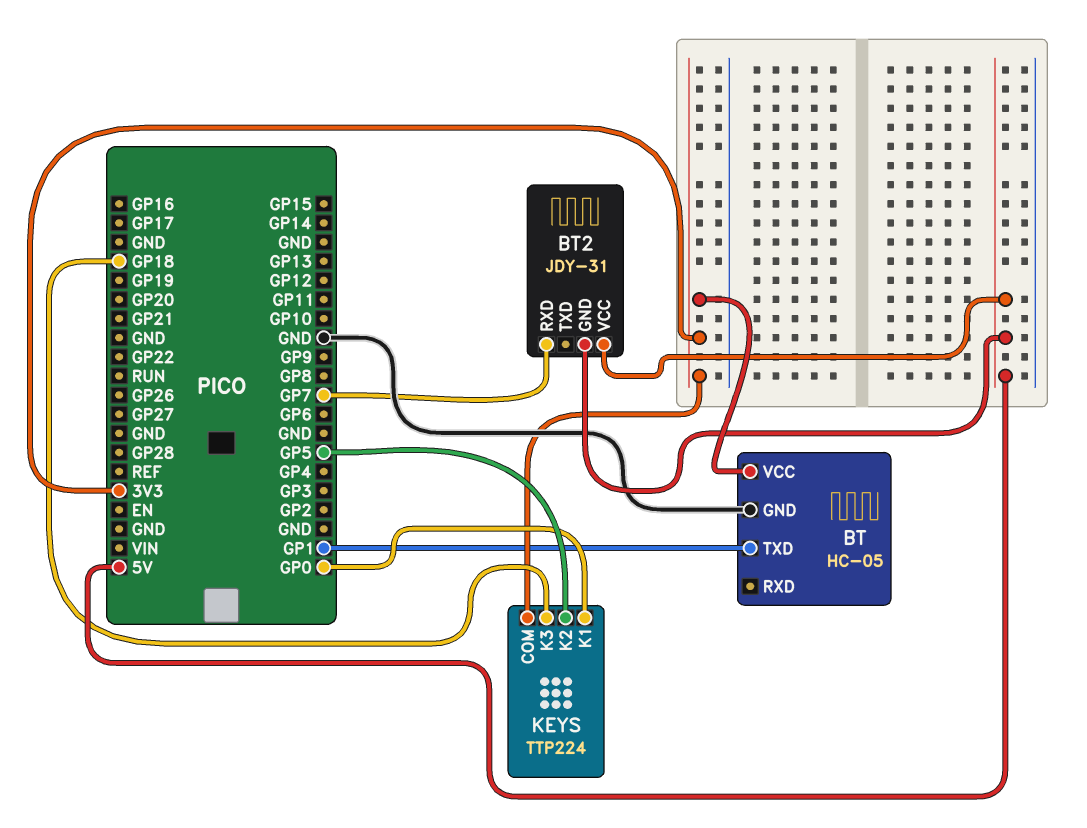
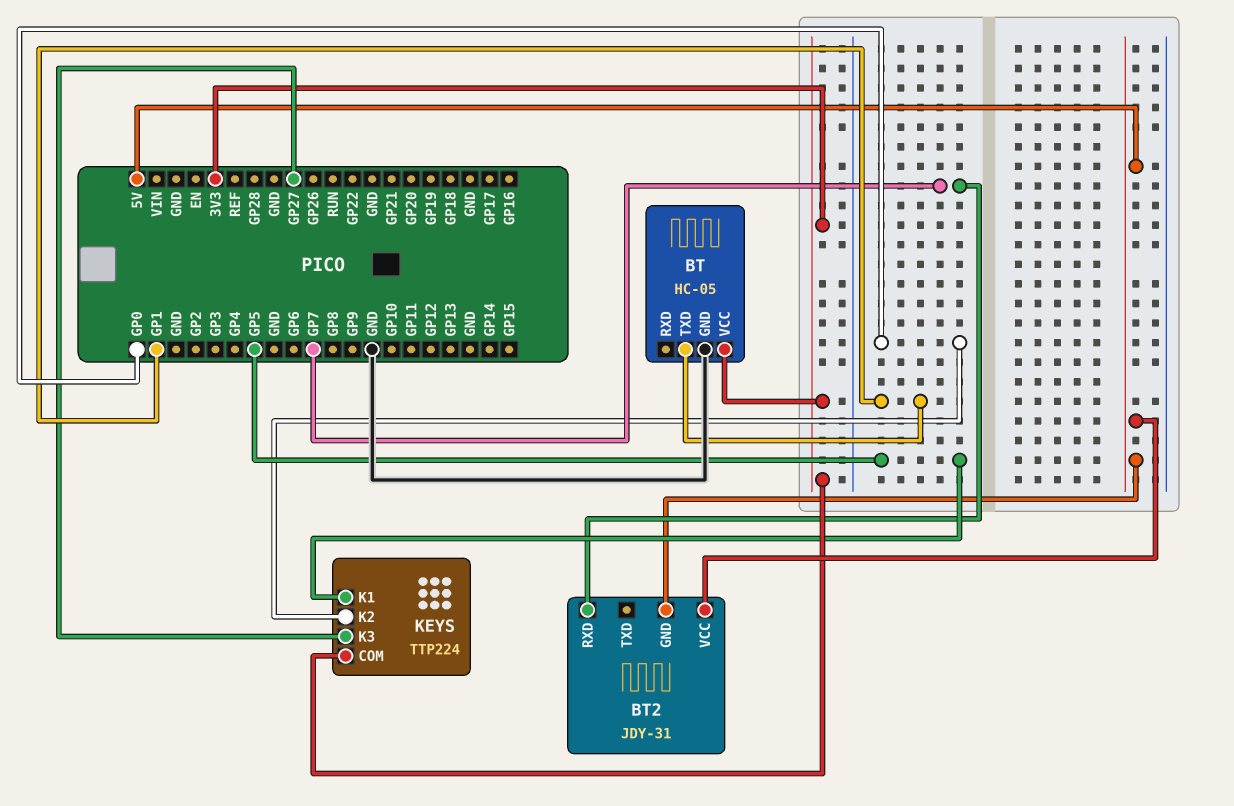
KEYS pin K1: GP0 -> GP5
KEYS pin K2: GP5 -> GP0
KEYS pin K3: GP18 -> GP27

